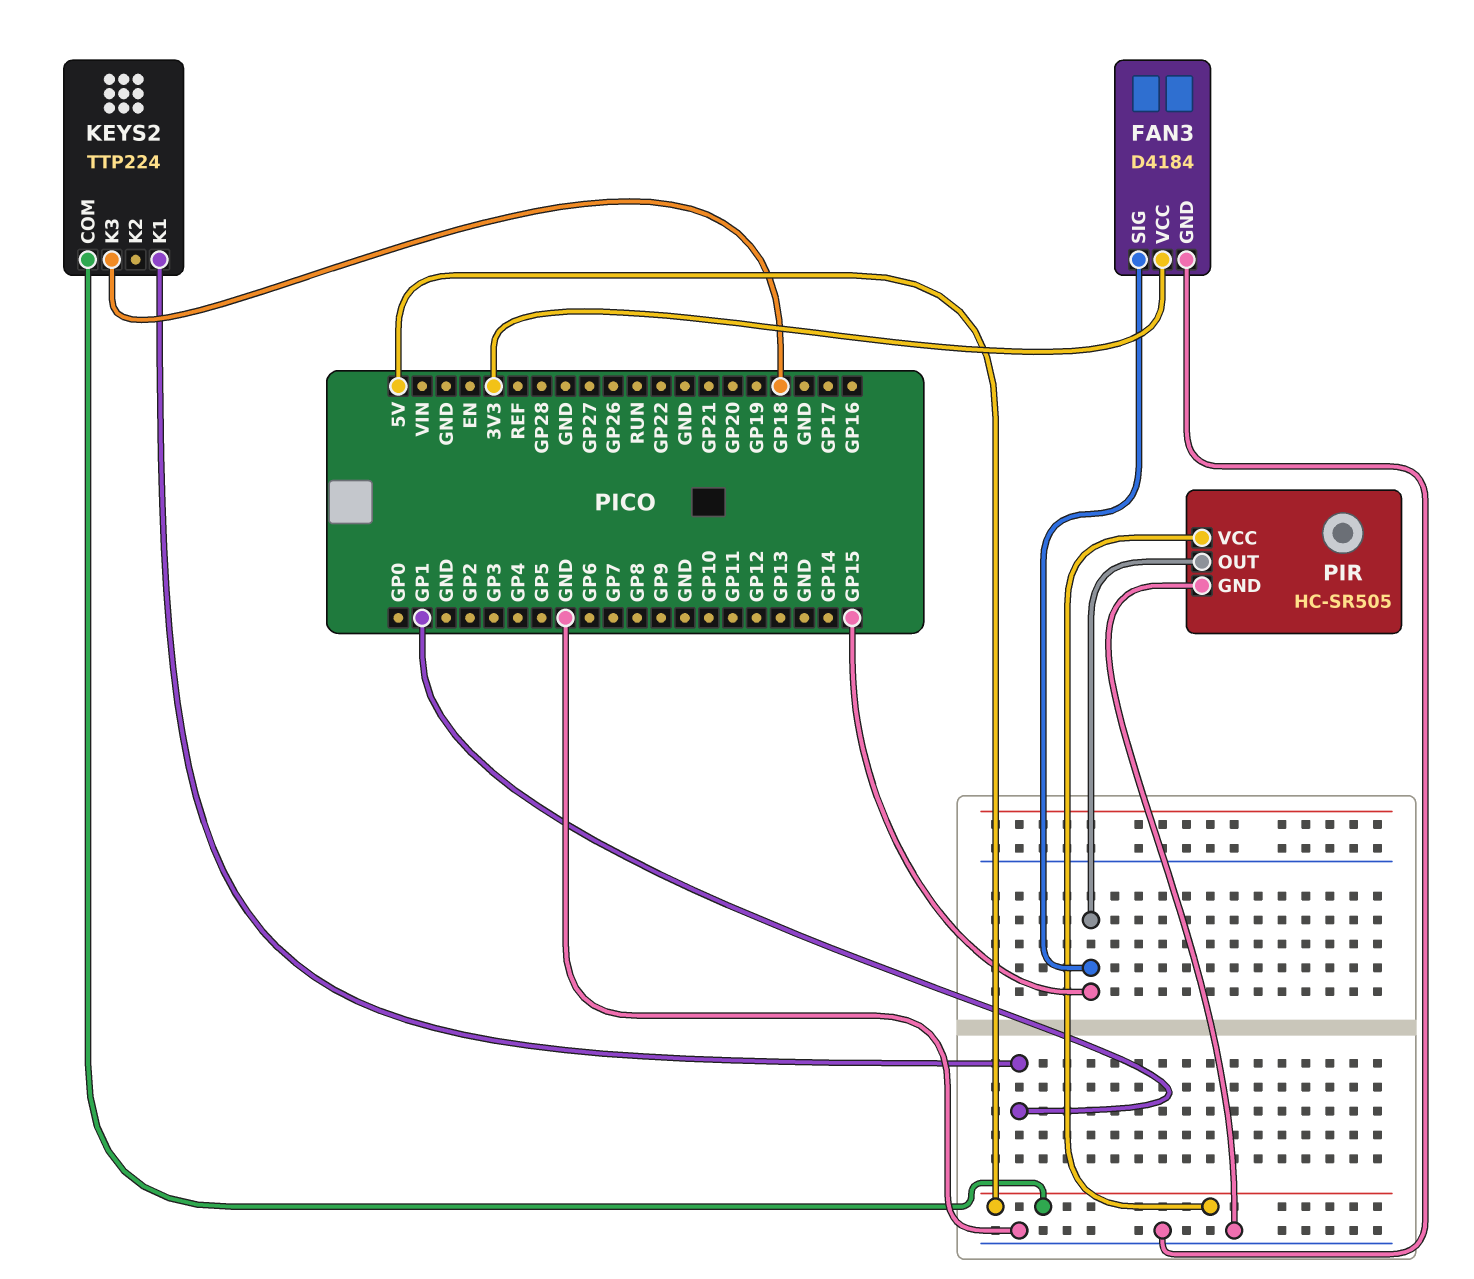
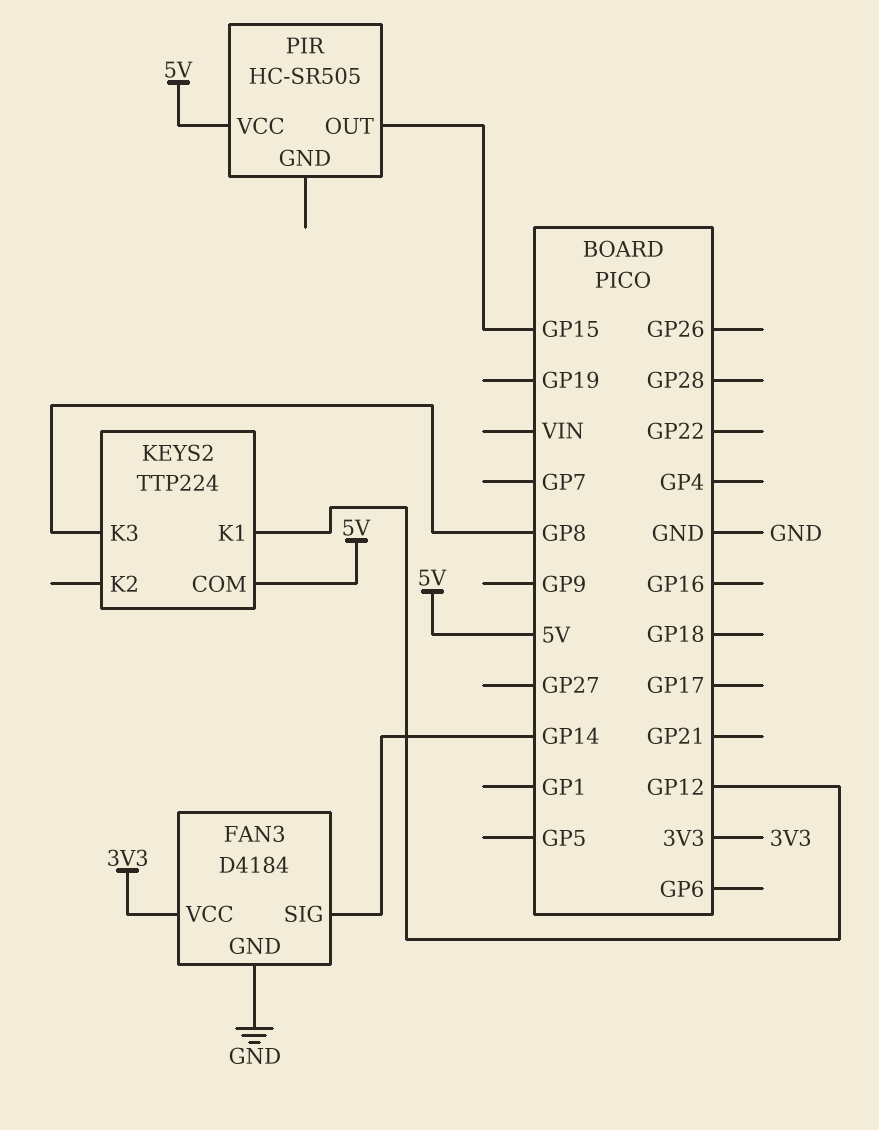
FAN3 pin SIG: GP15 -> GP14
KEYS2 pin K1: GP1 -> GP12
KEYS2 pin K3: GP18 -> GP8
PIR pin GND: GND -> none

